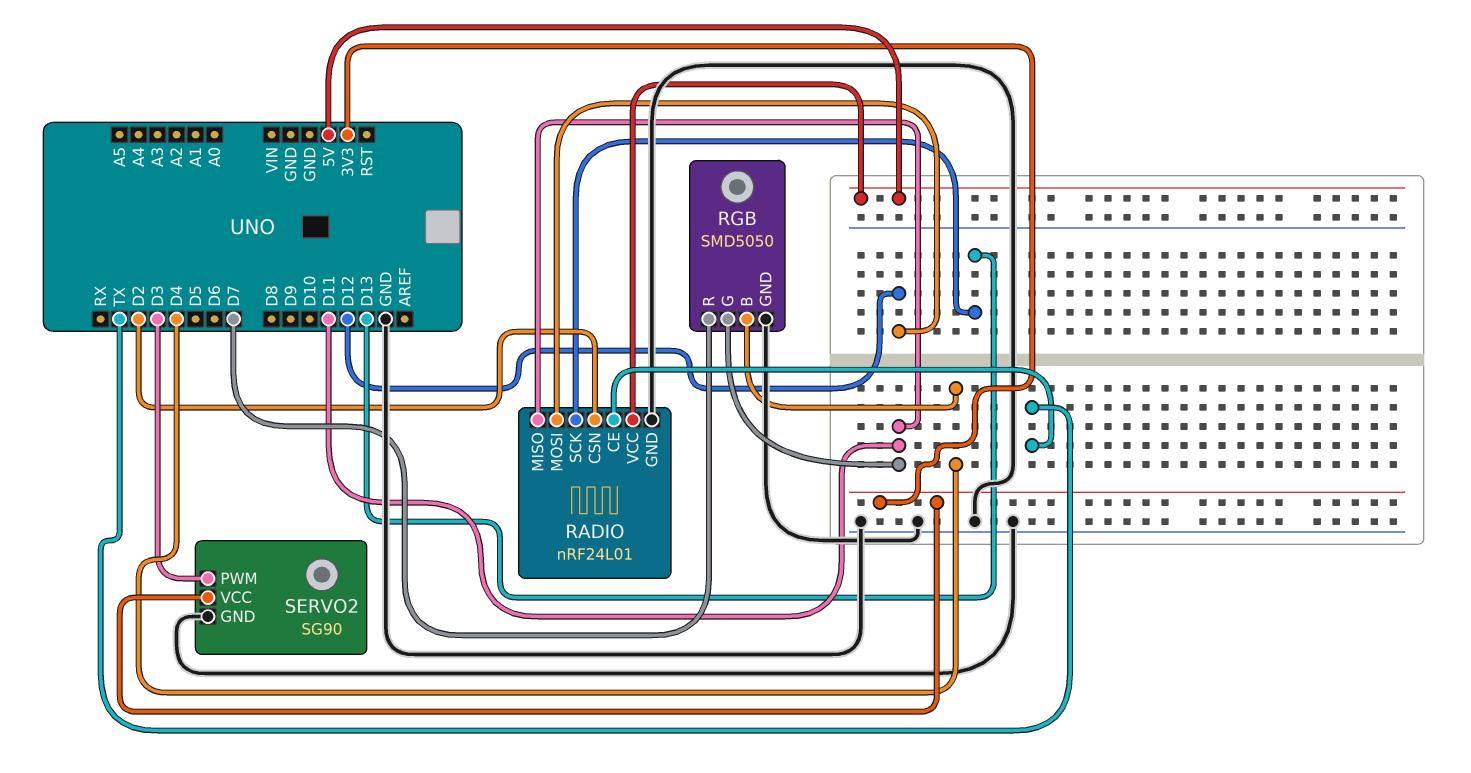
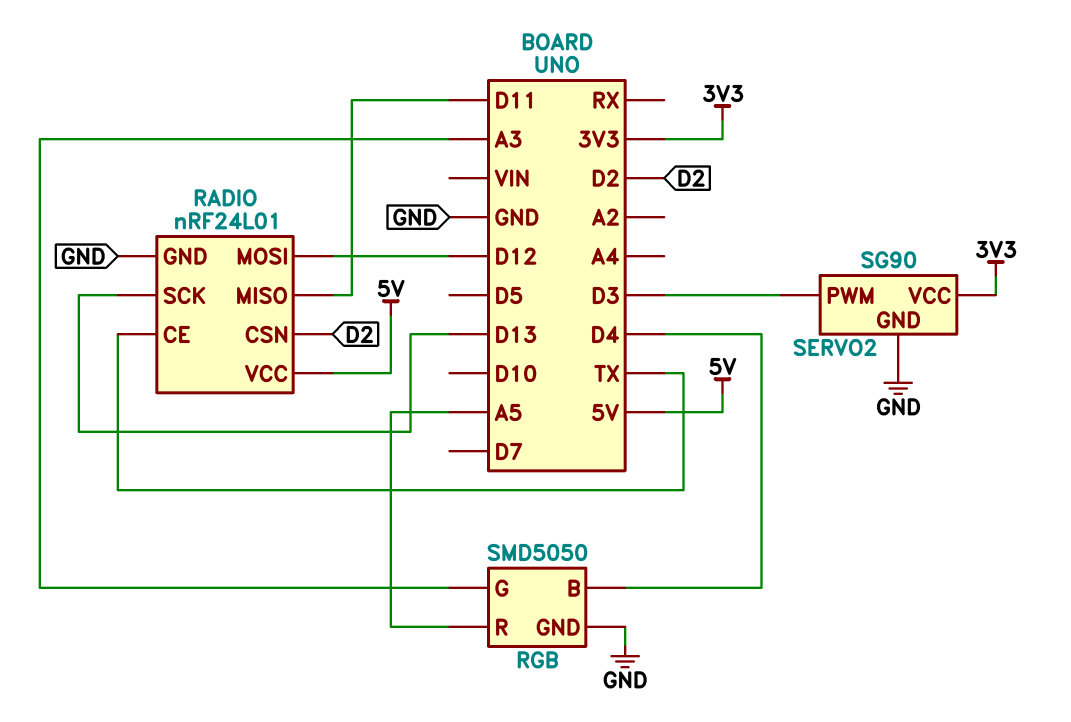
RGB pin G: D11 -> A3
RGB pin R: D7 -> A5

